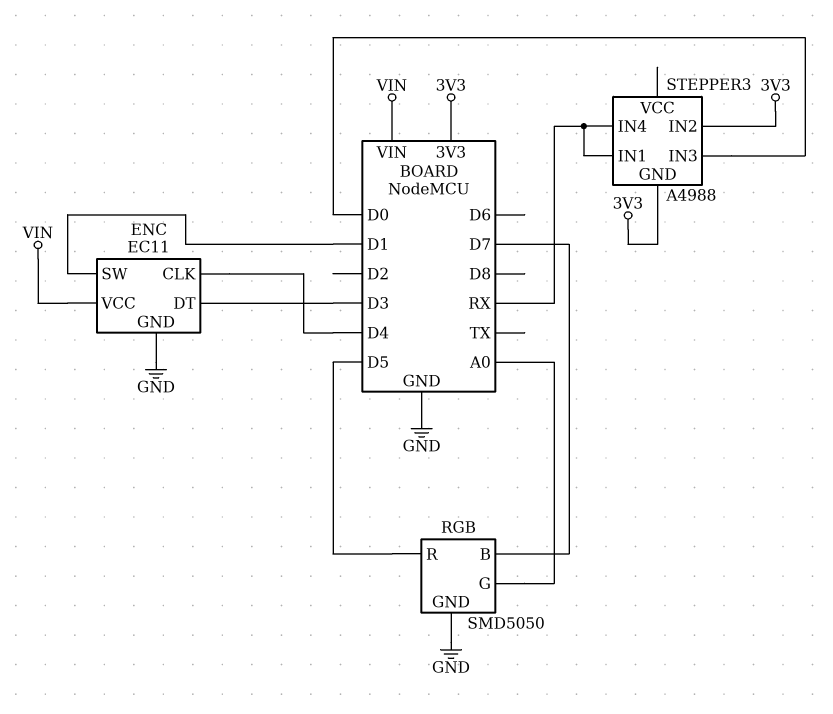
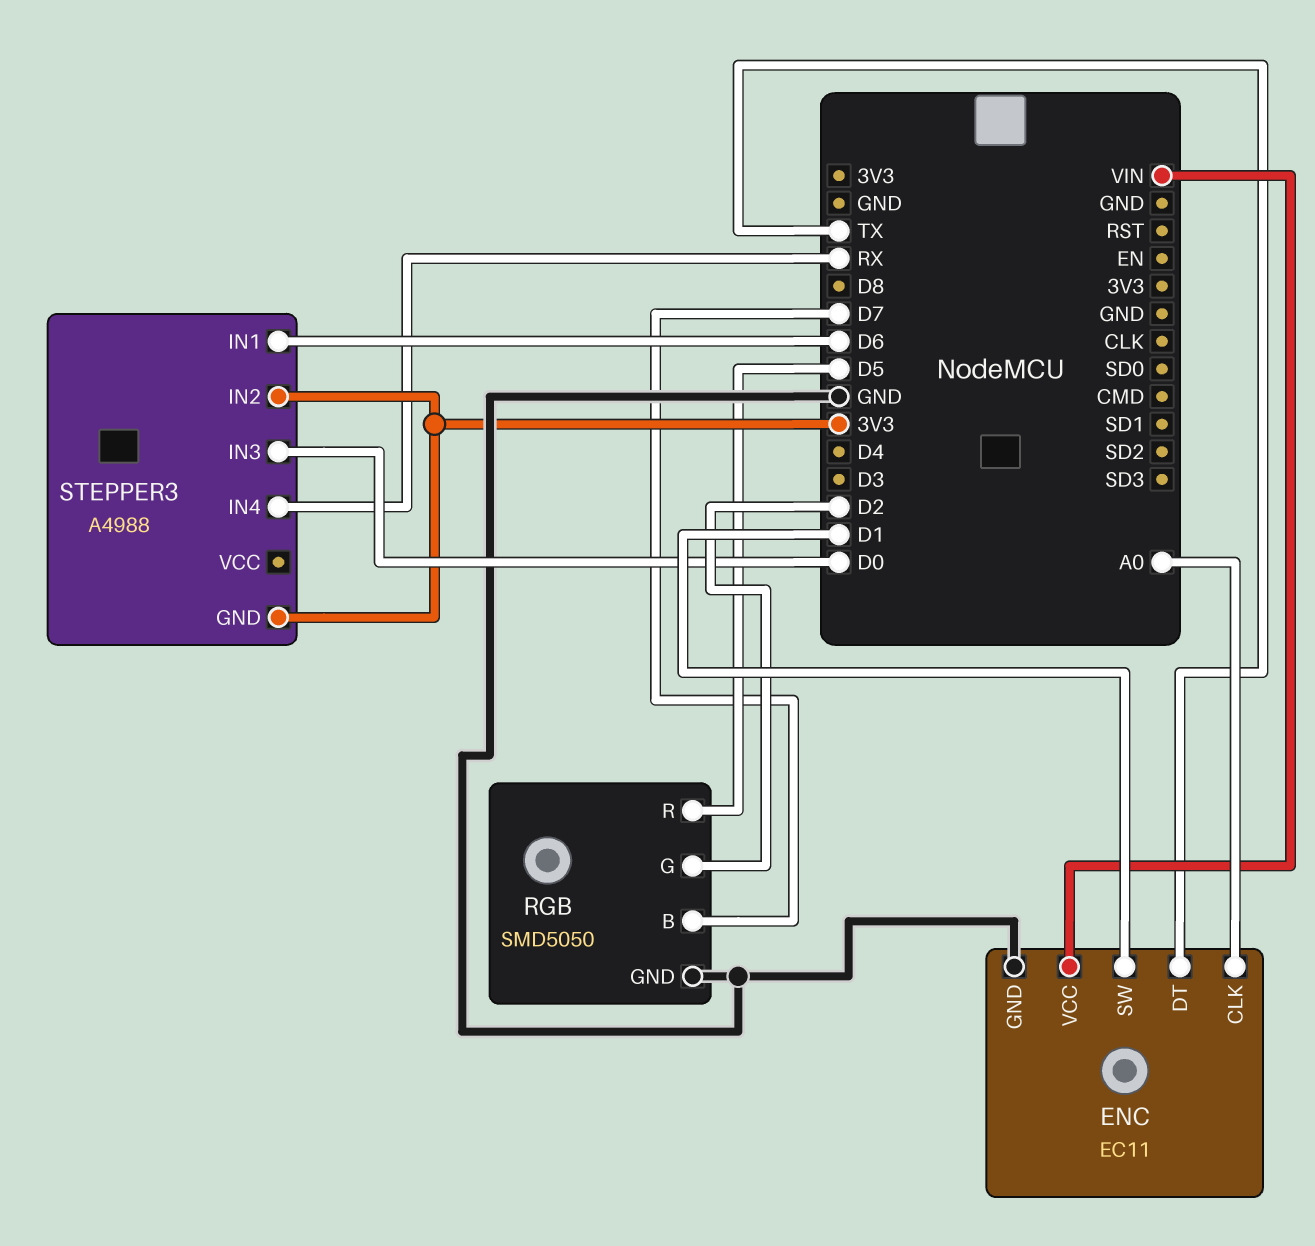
ENC pin CLK: D4 -> A0
ENC pin DT: D3 -> TX
RGB pin G: A0 -> D2
STEPPER3 pin IN1: RX -> D6

